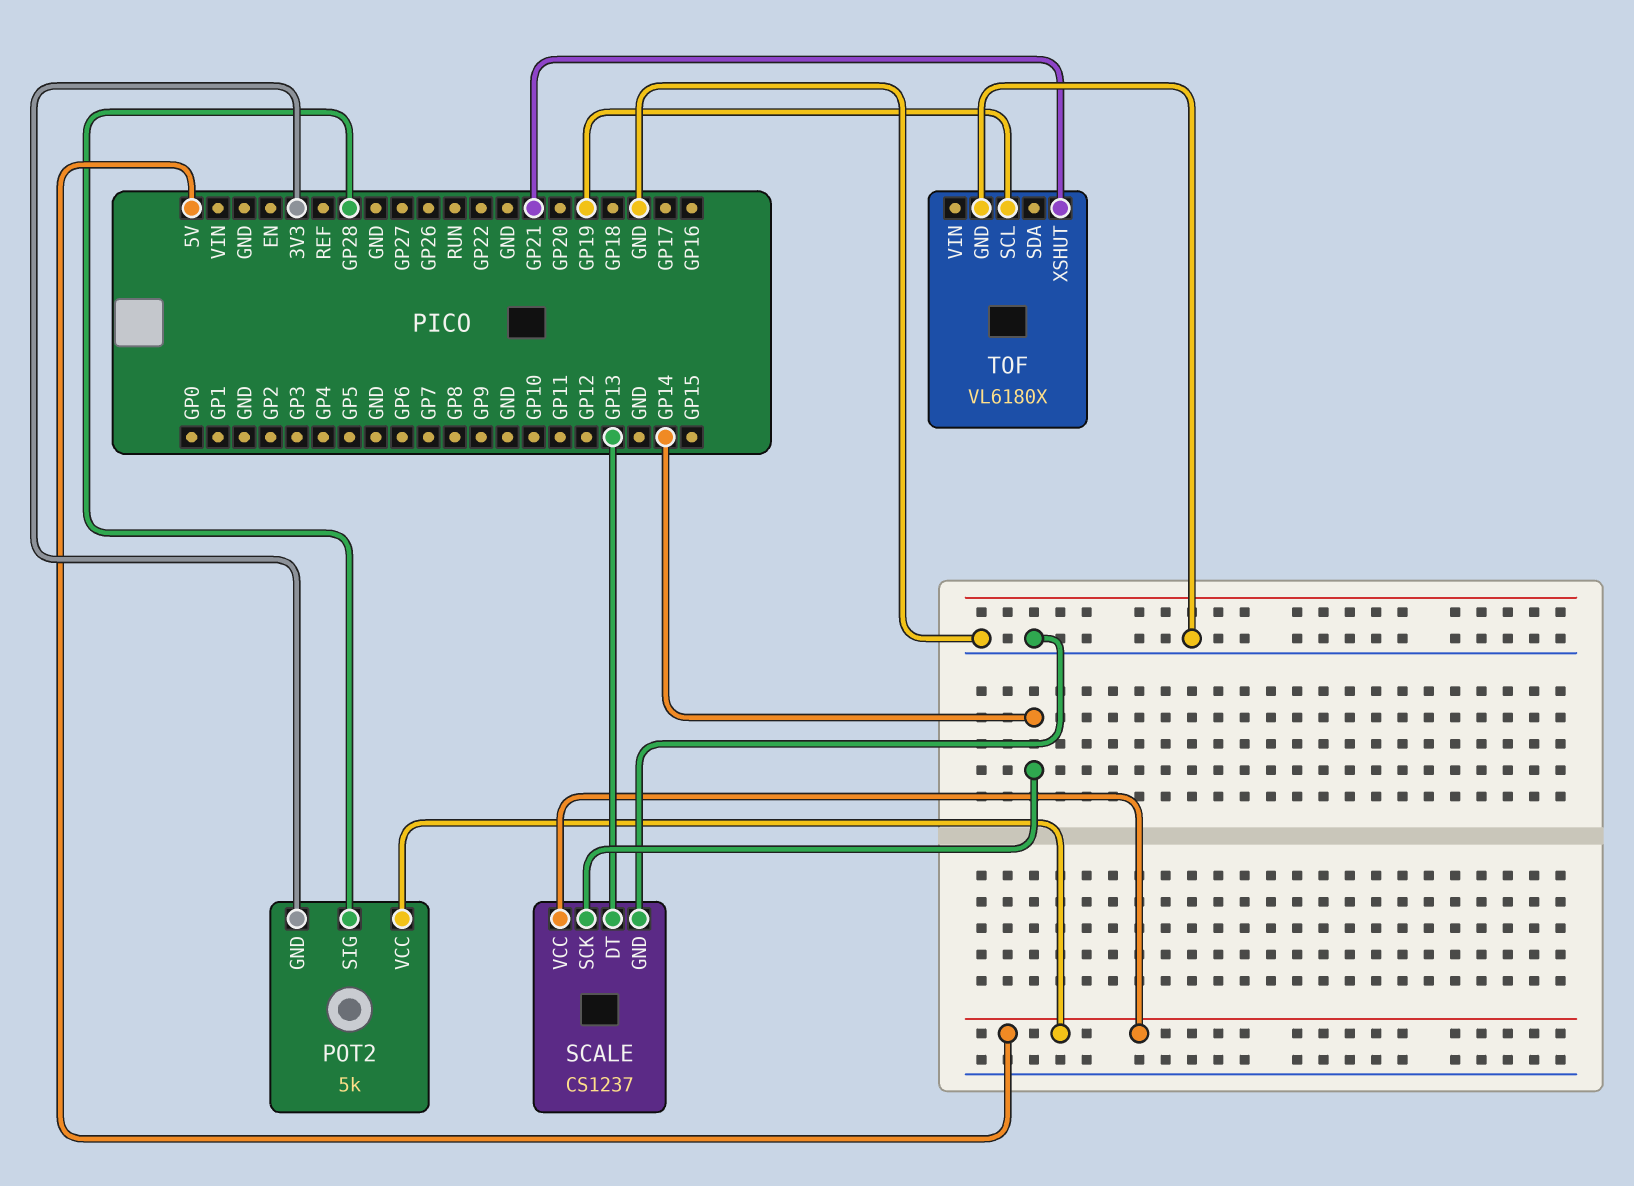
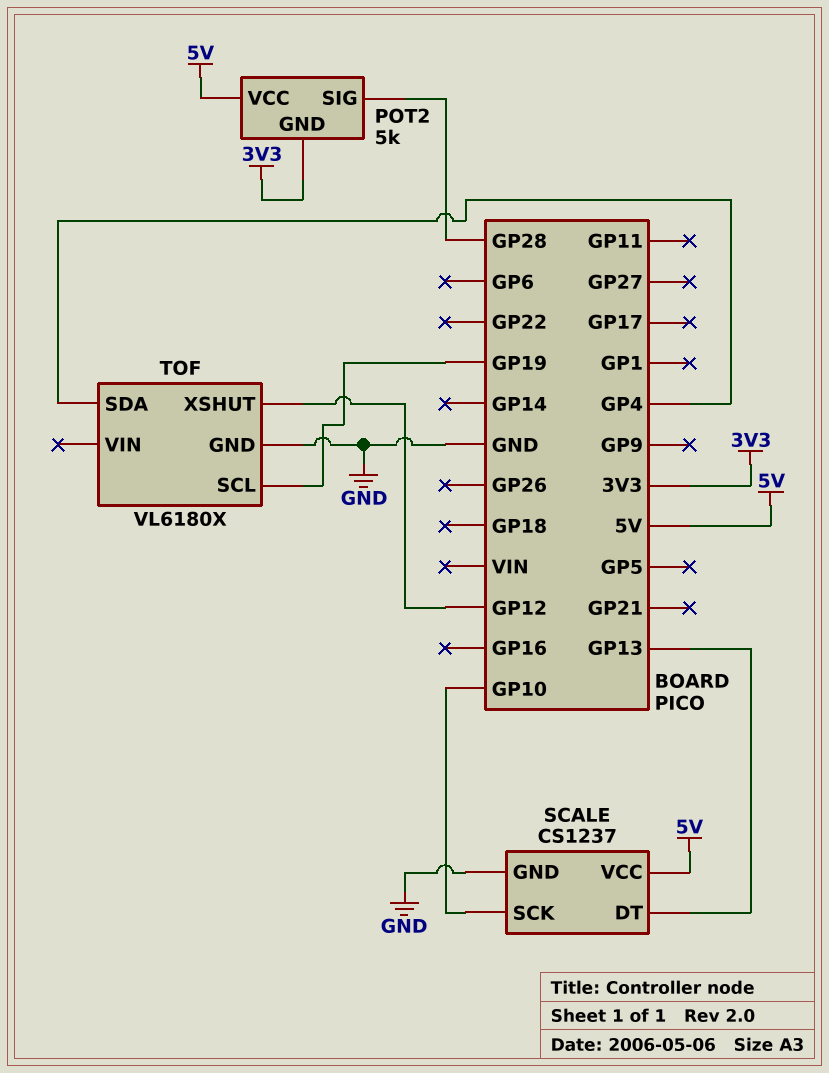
SCALE pin SCK: GP14 -> GP10
TOF pin SDA: none -> GP4
TOF pin XSHUT: GP21 -> GP12

